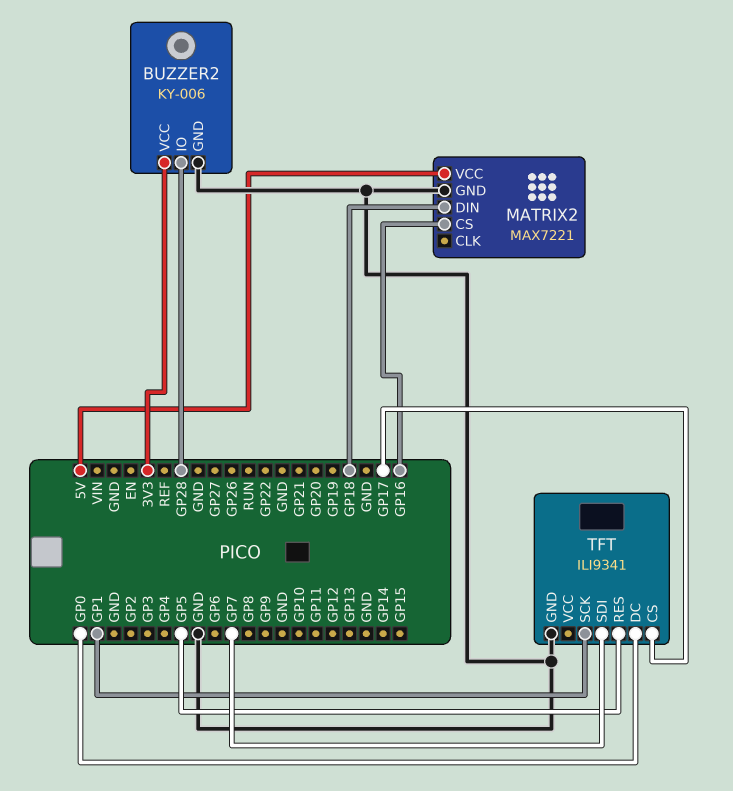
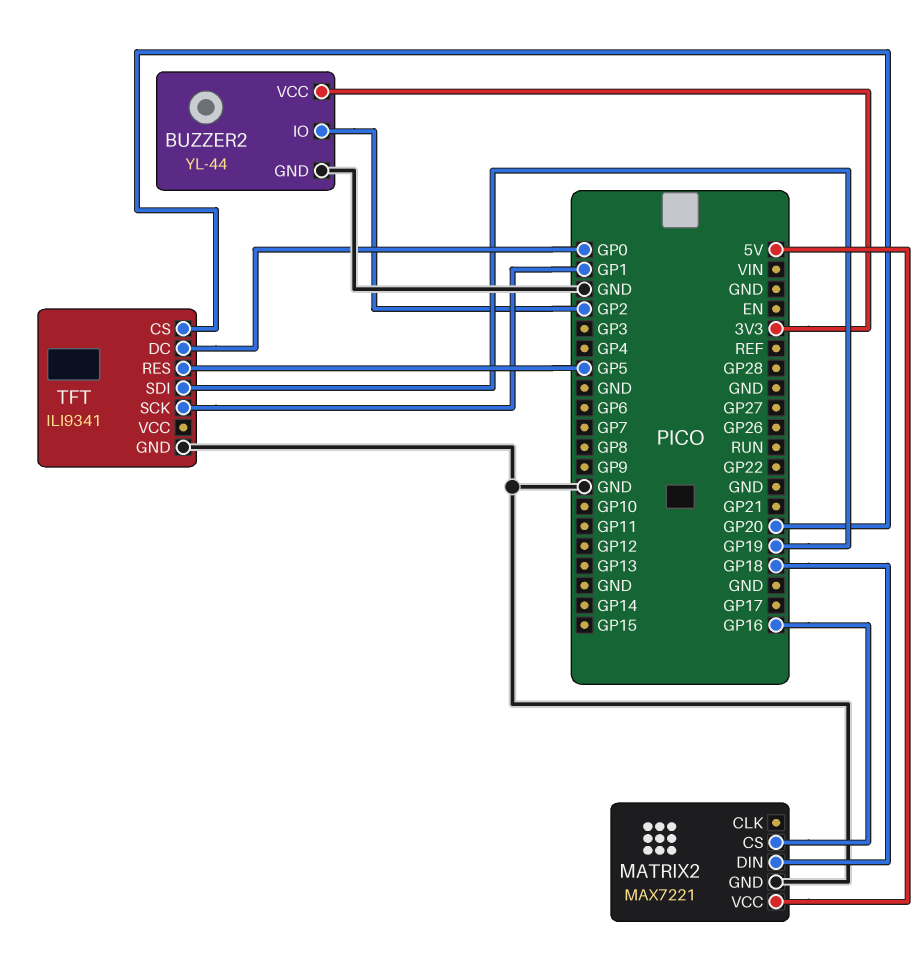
BUZZER2: KY-006 -> YL-44
BUZZER2 pin IO: GP28 -> GP2
TFT pin CS: GP17 -> GP20
TFT pin SDI: GP7 -> GP19

